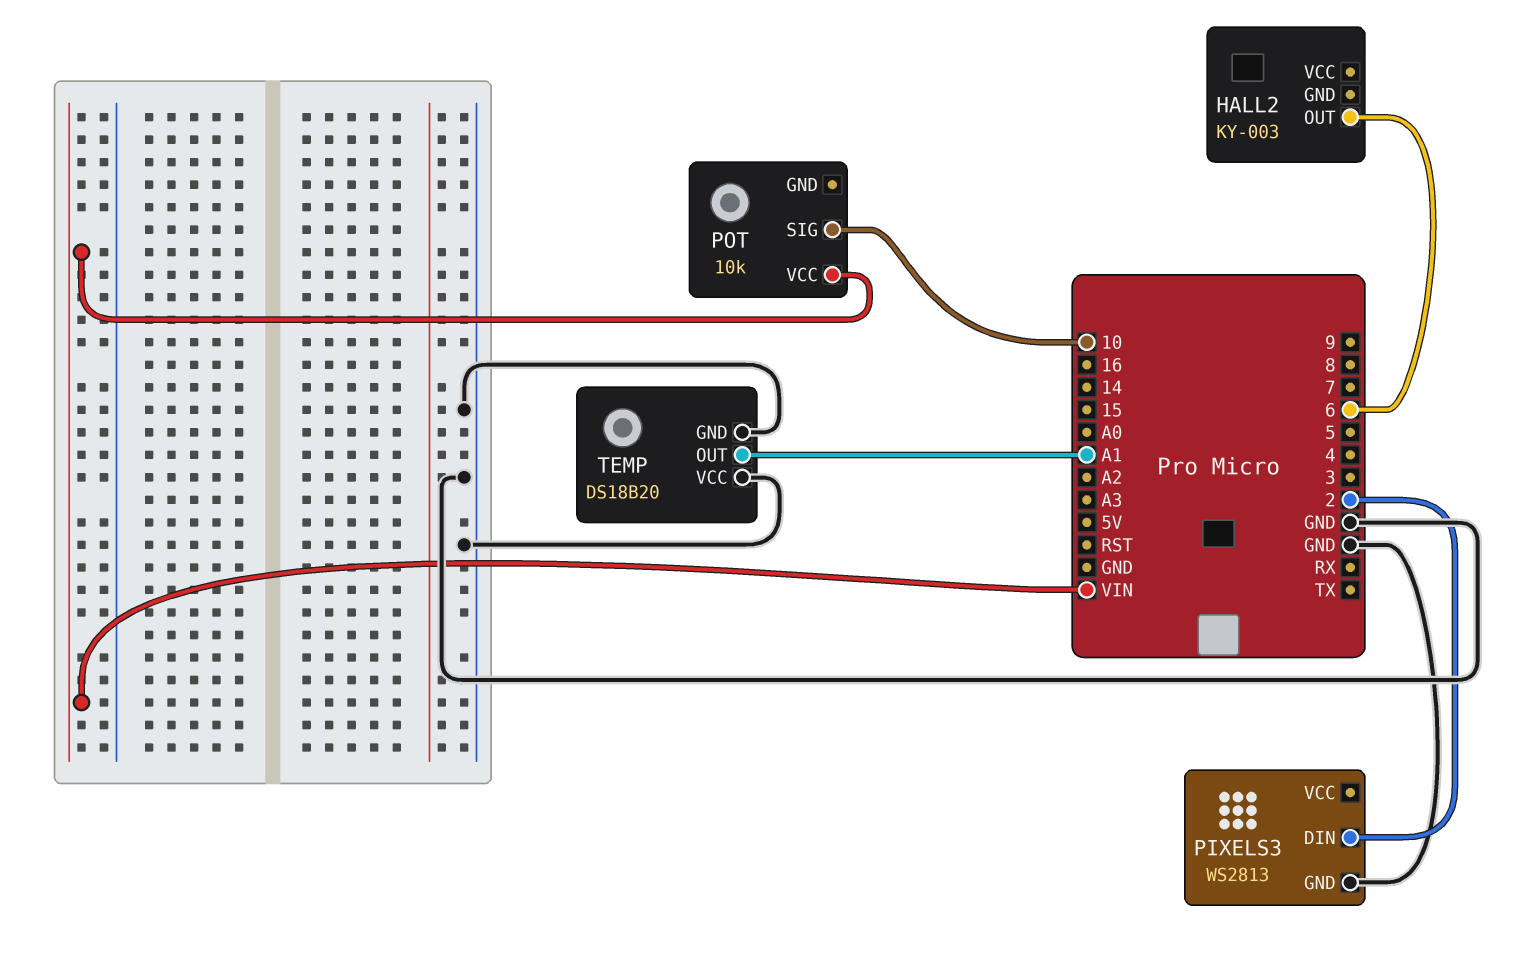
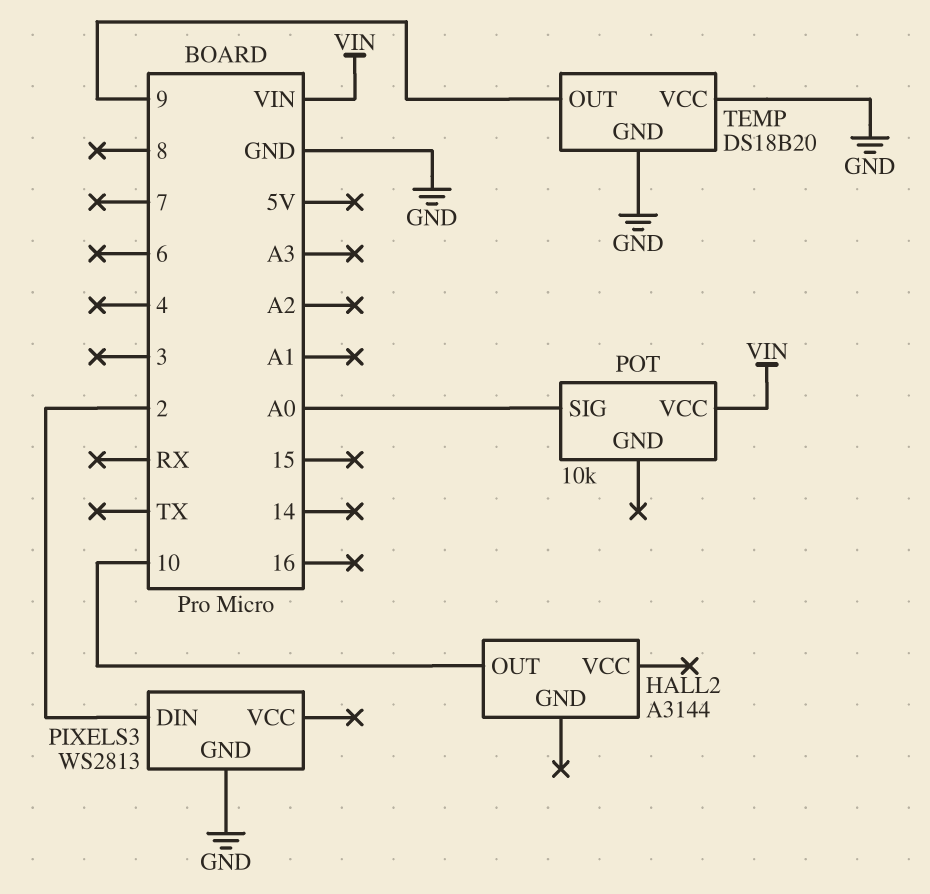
HALL2: KY-003 -> A3144
HALL2 pin OUT: 6 -> 10
POT pin SIG: 10 -> A0
TEMP pin OUT: A1 -> 9

